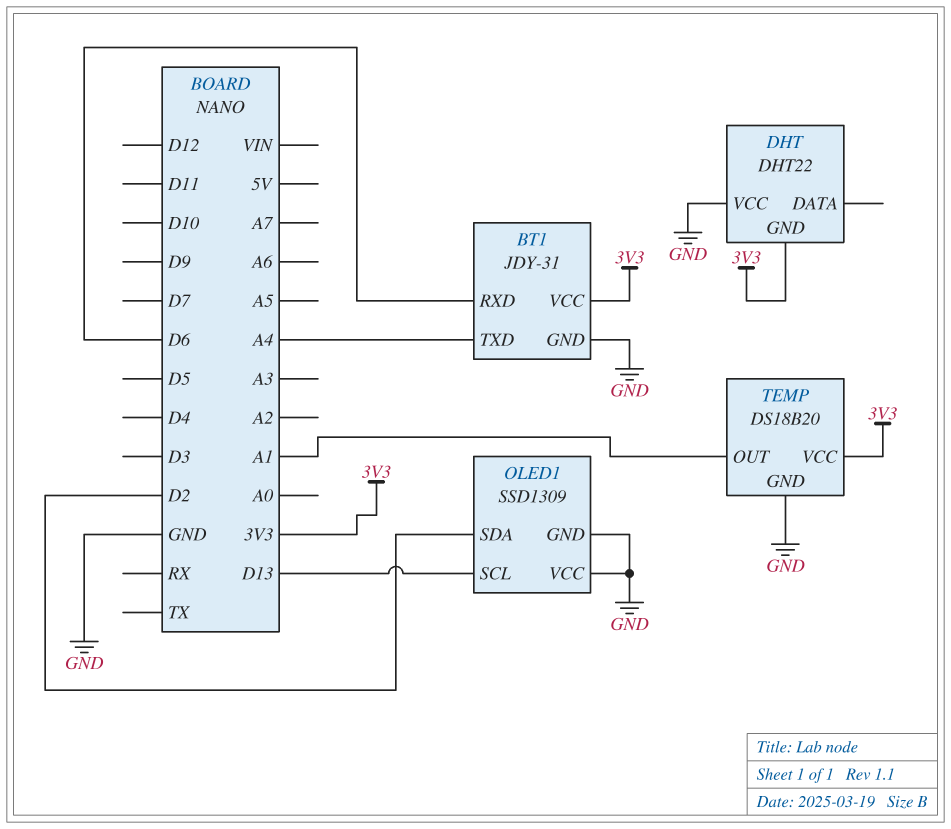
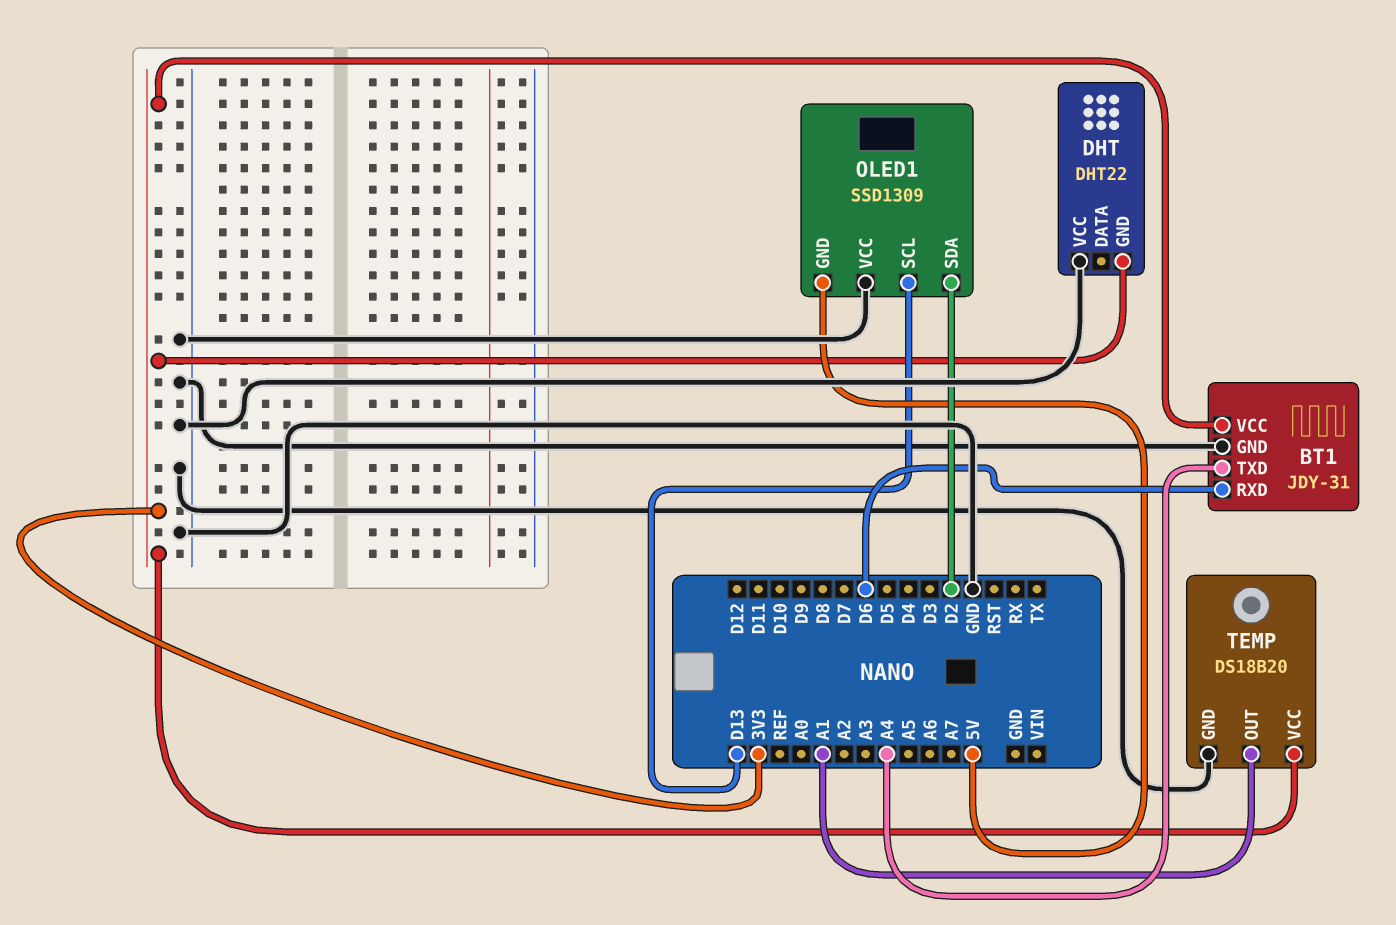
OLED1 pin GND: GND -> 5V

